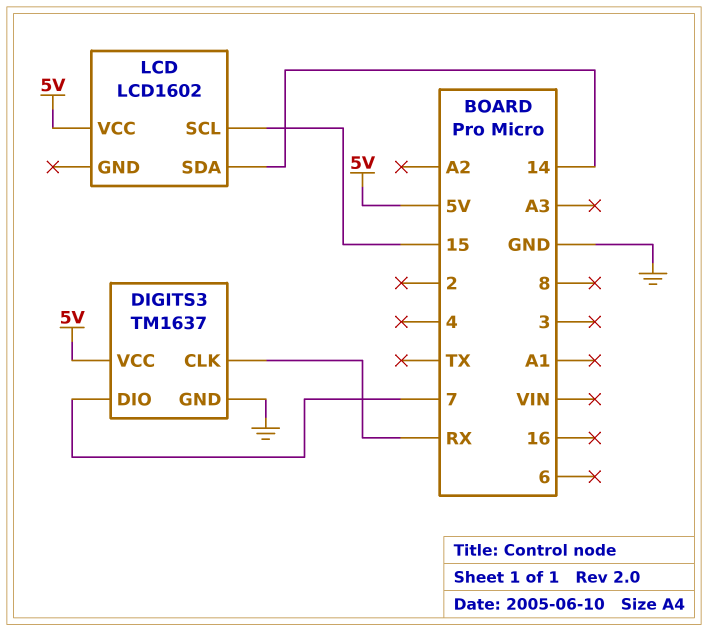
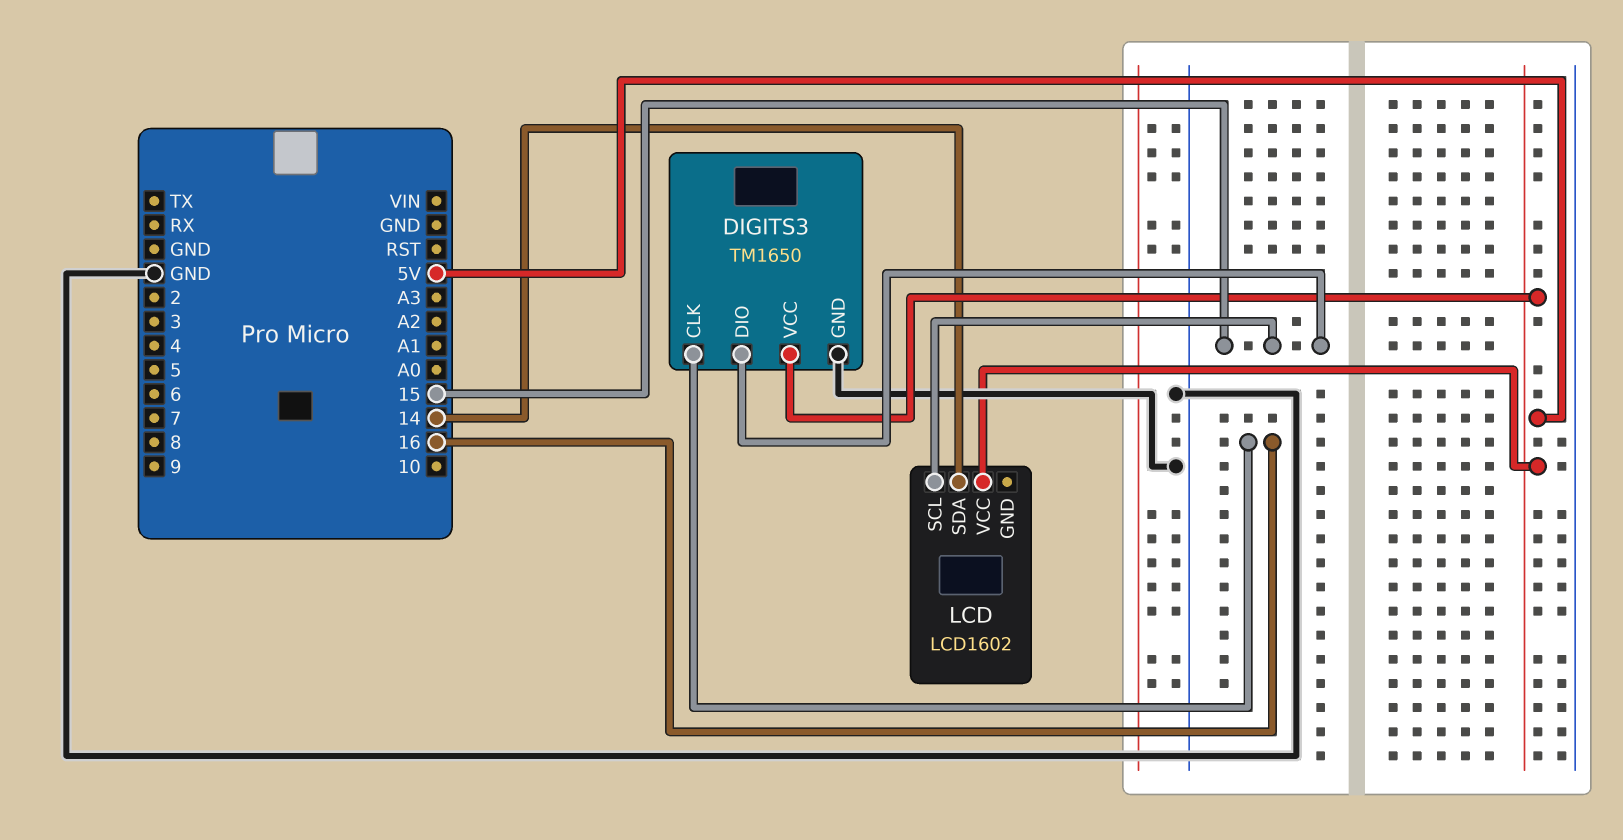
DIGITS3: TM1637 -> TM1650
DIGITS3 pin CLK: RX -> 16
DIGITS3 pin DIO: 7 -> 15

